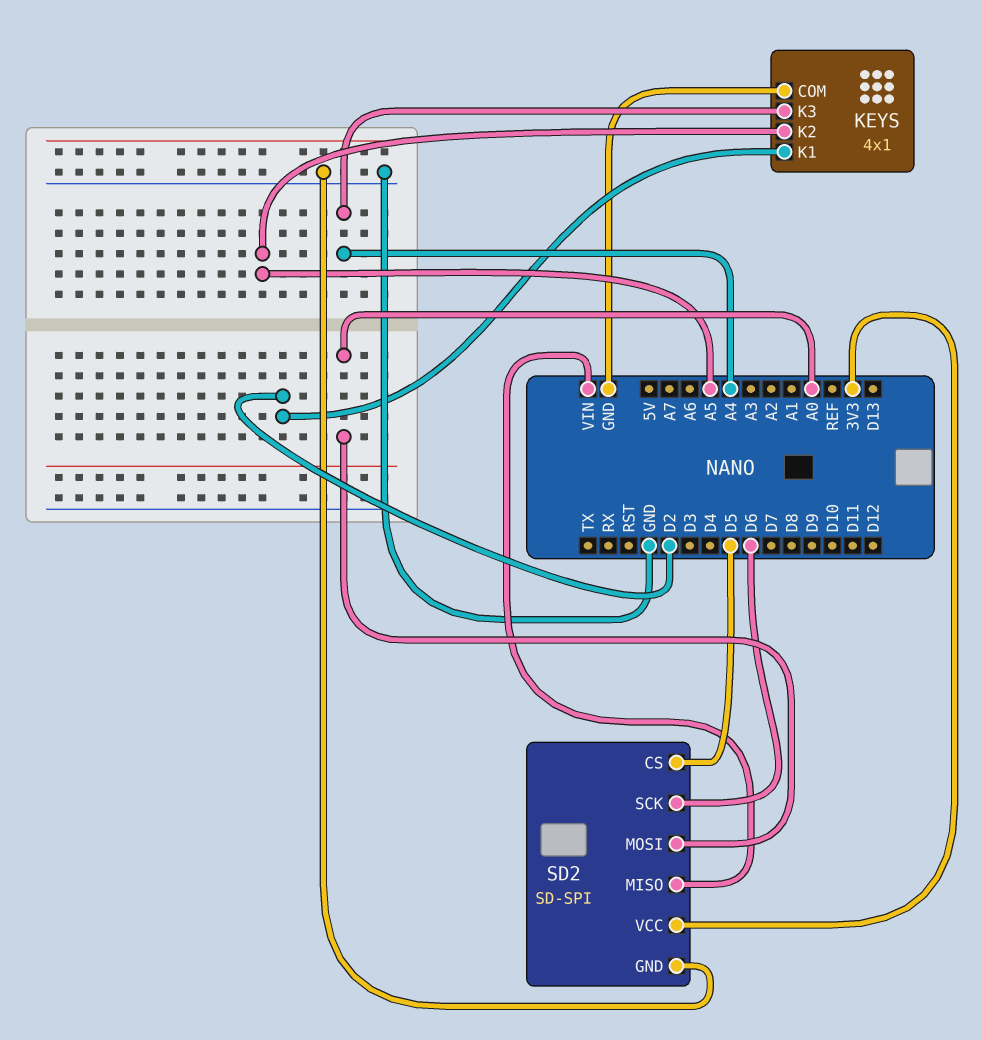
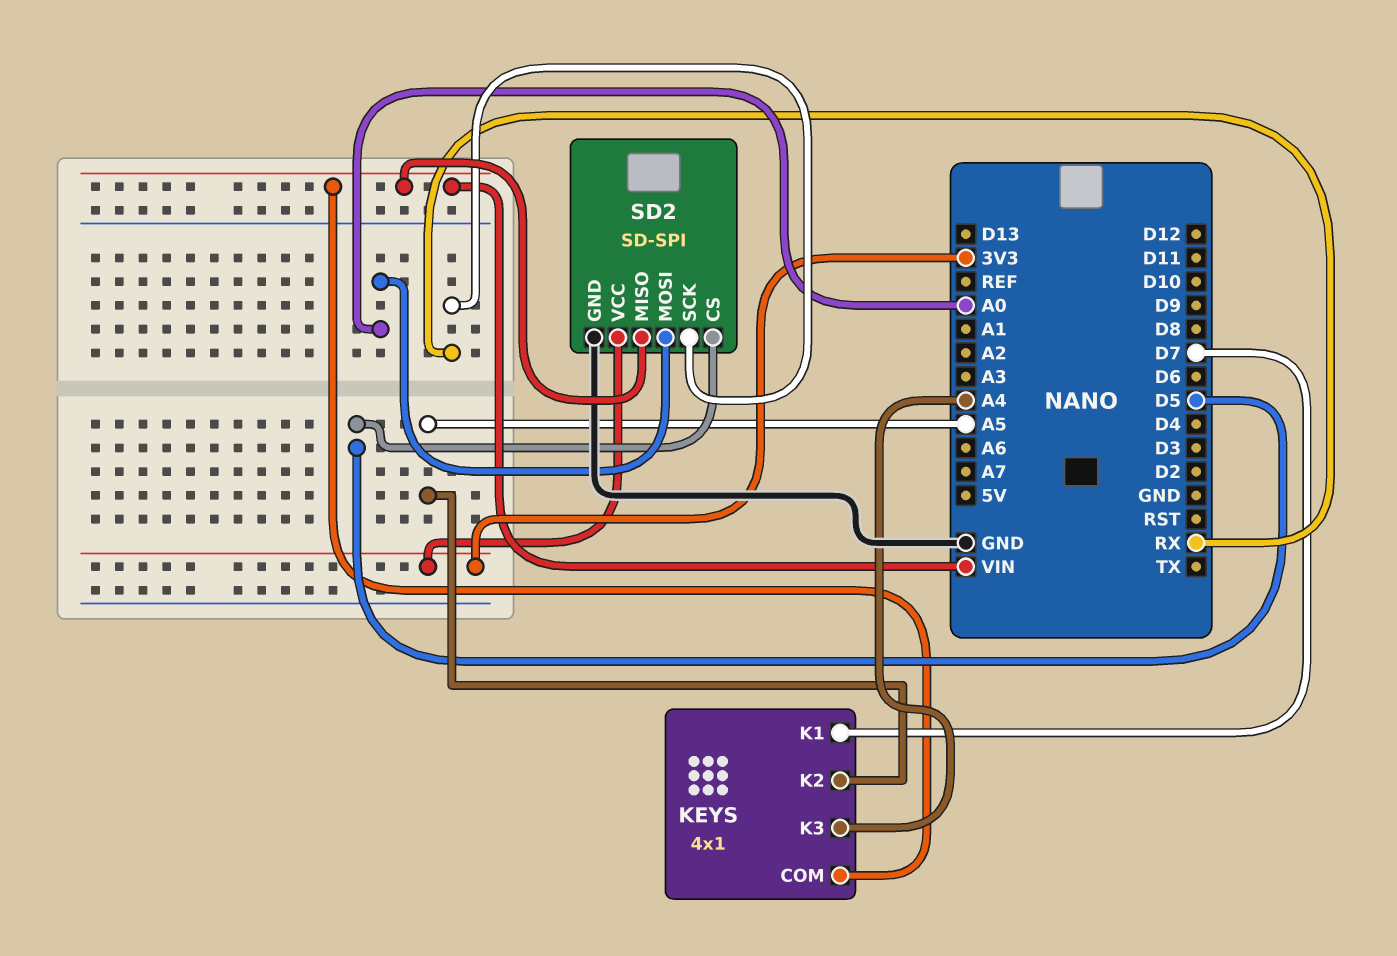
KEYS pin COM: GND -> VIN
KEYS pin K1: D2 -> D7
SD2 pin SCK: D6 -> RX

